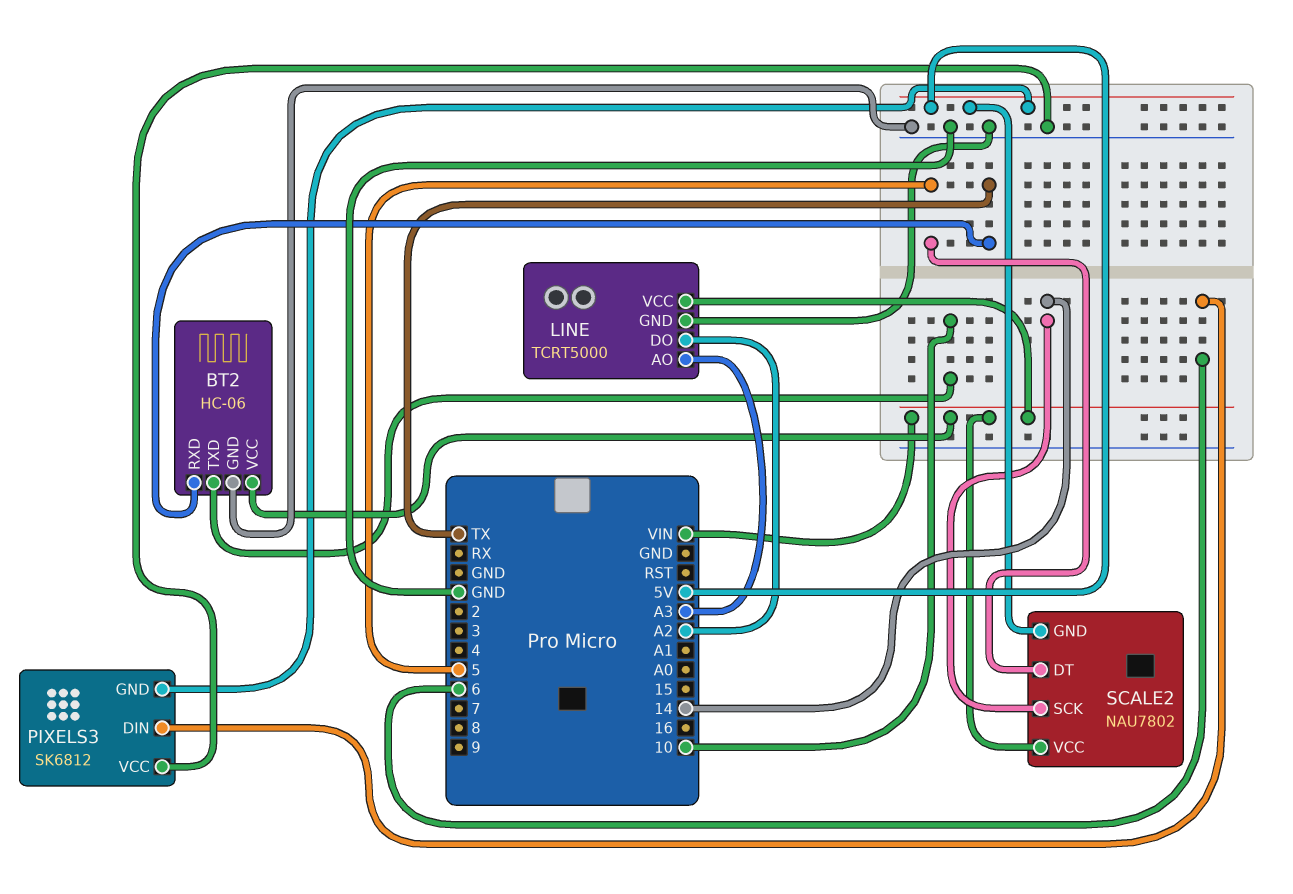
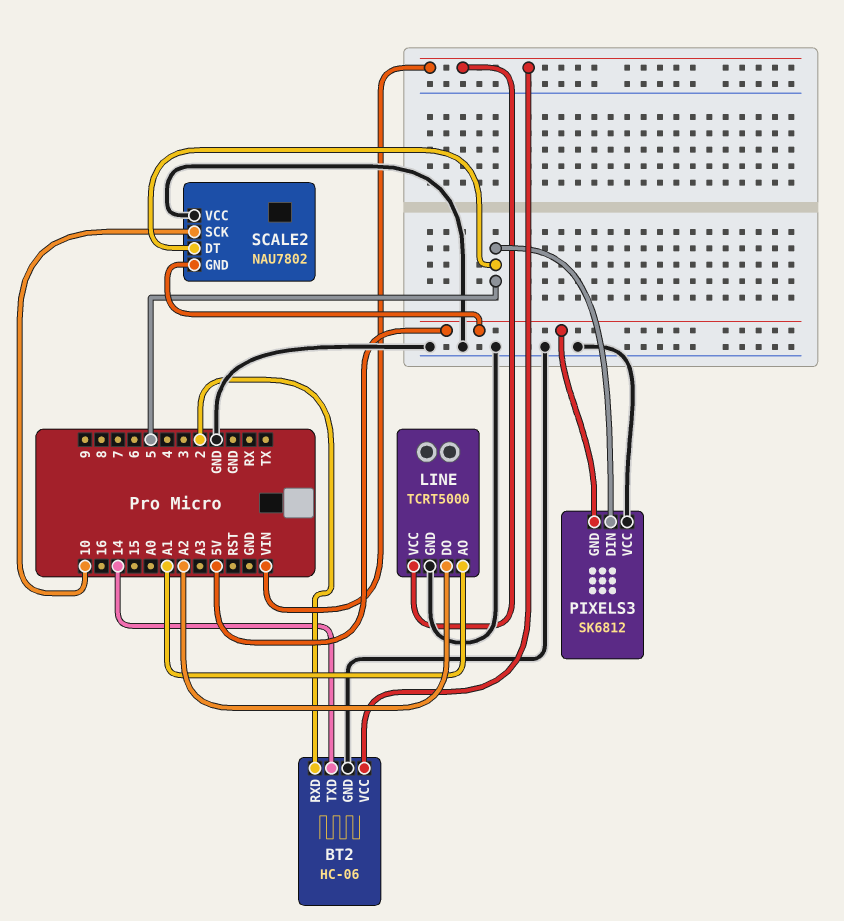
BT2 pin RXD: TX -> 2
BT2 pin TXD: 10 -> 14
LINE pin AO: A3 -> A1
PIXELS3 pin DIN: 6 -> 5
SCALE2 pin SCK: 14 -> 10
SCALE2 pin VCC: VIN -> GND

